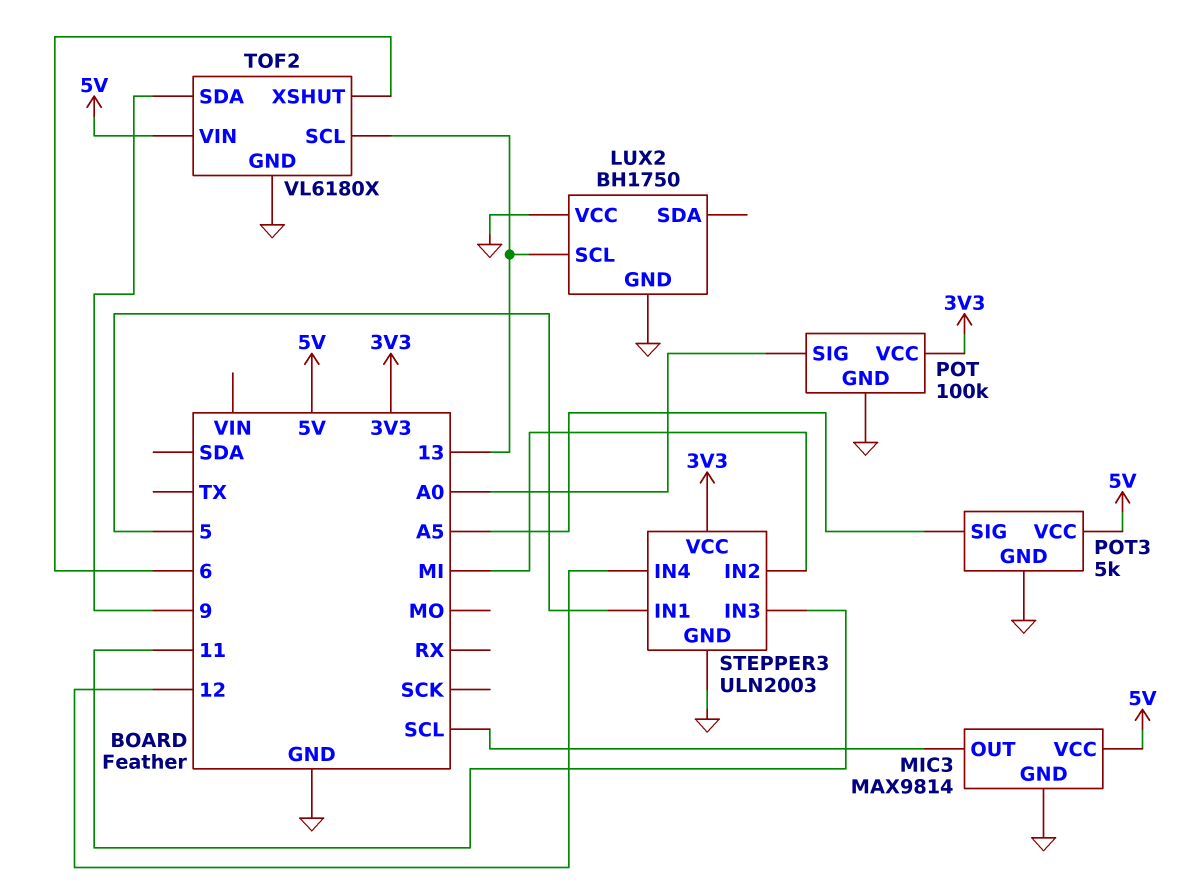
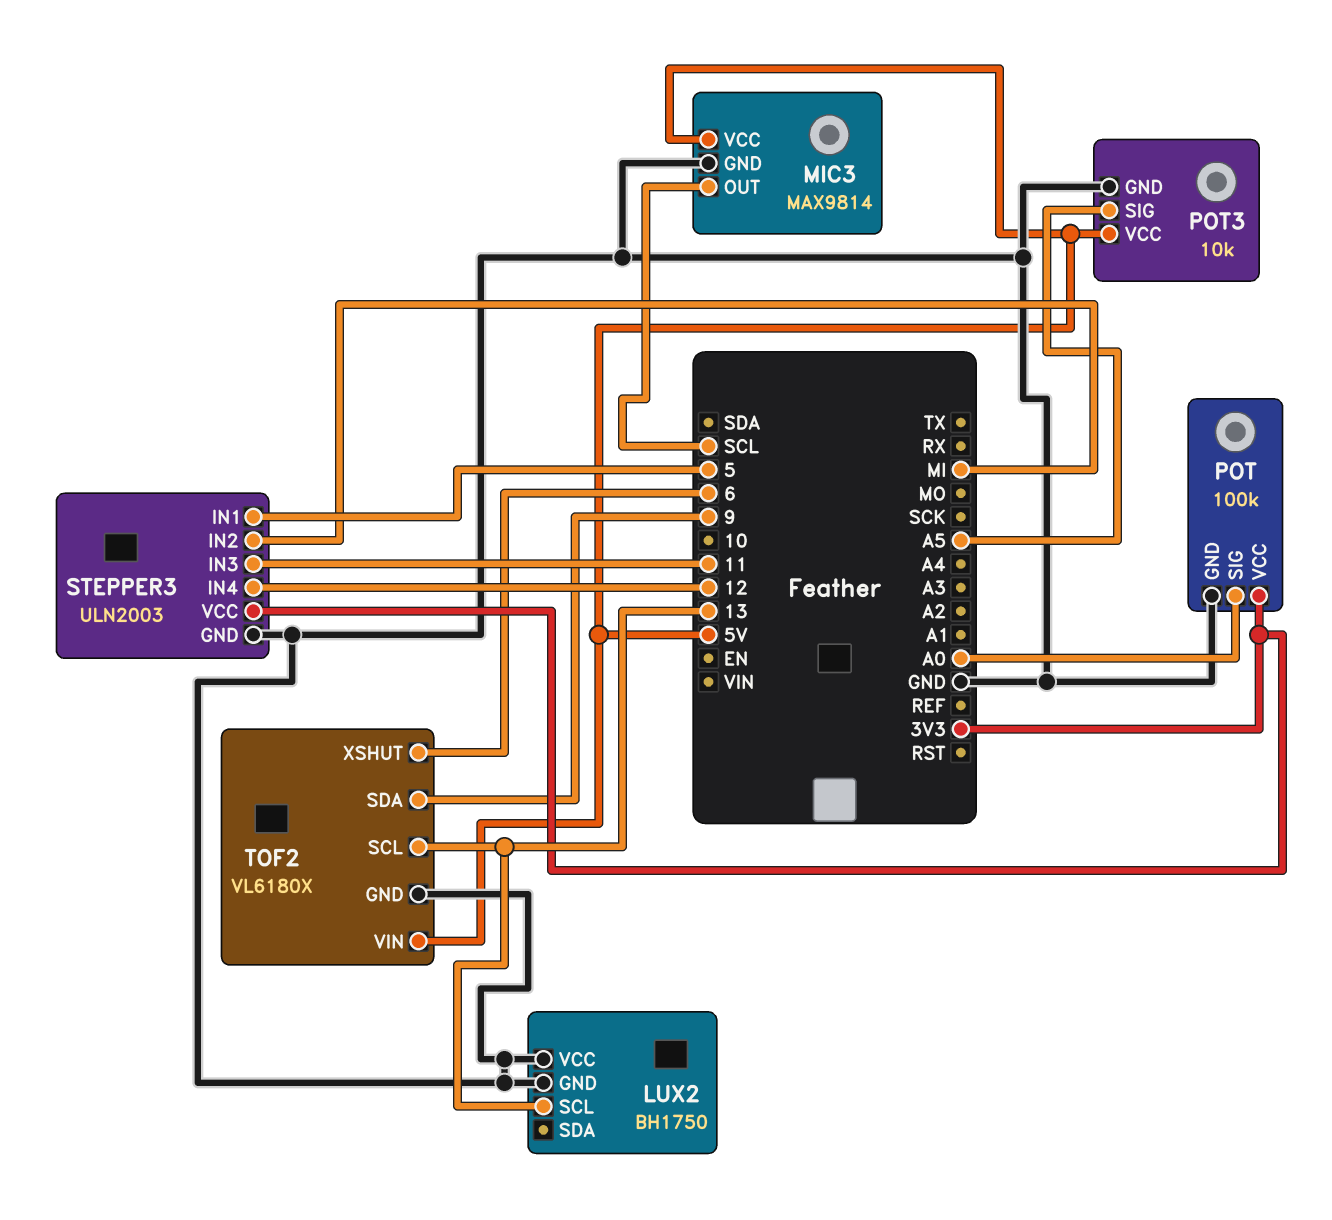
POT3: 5k -> 10k

